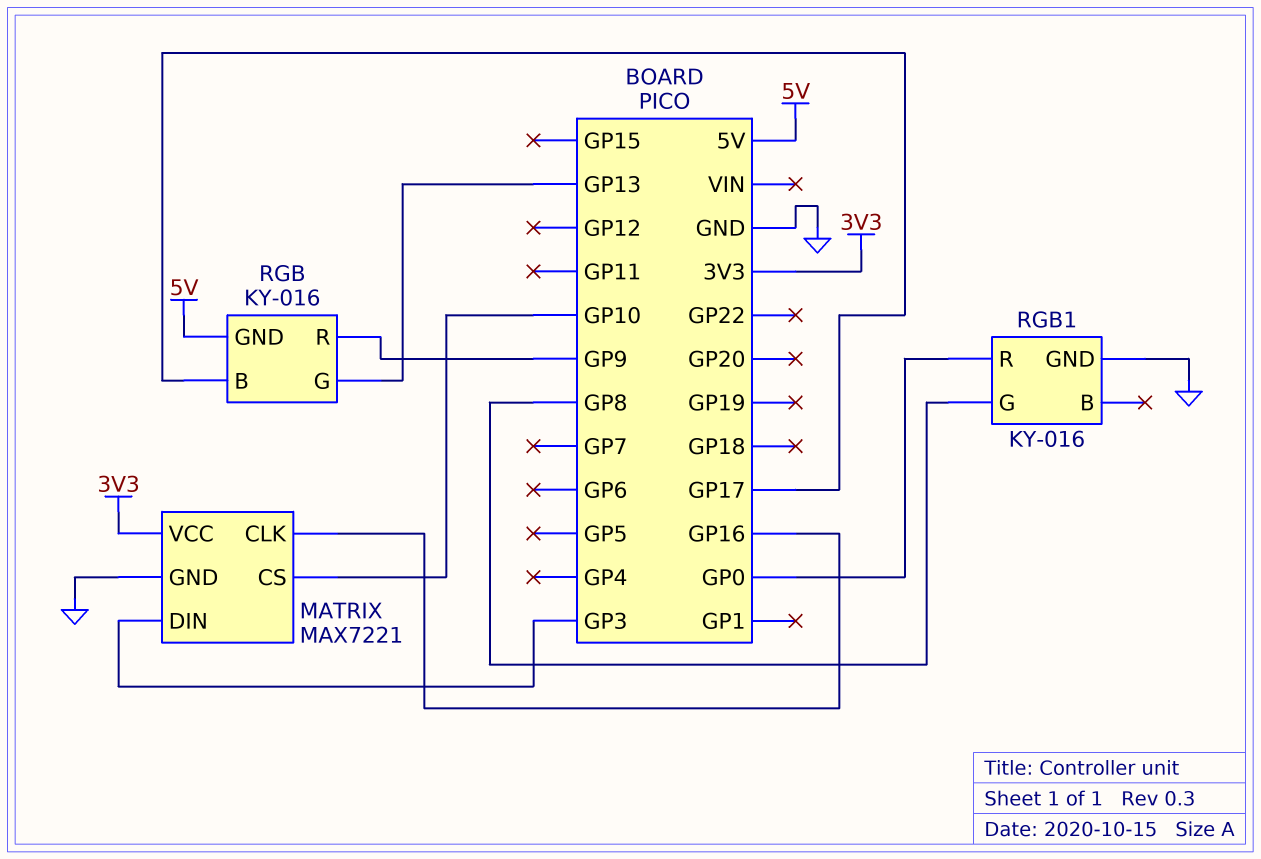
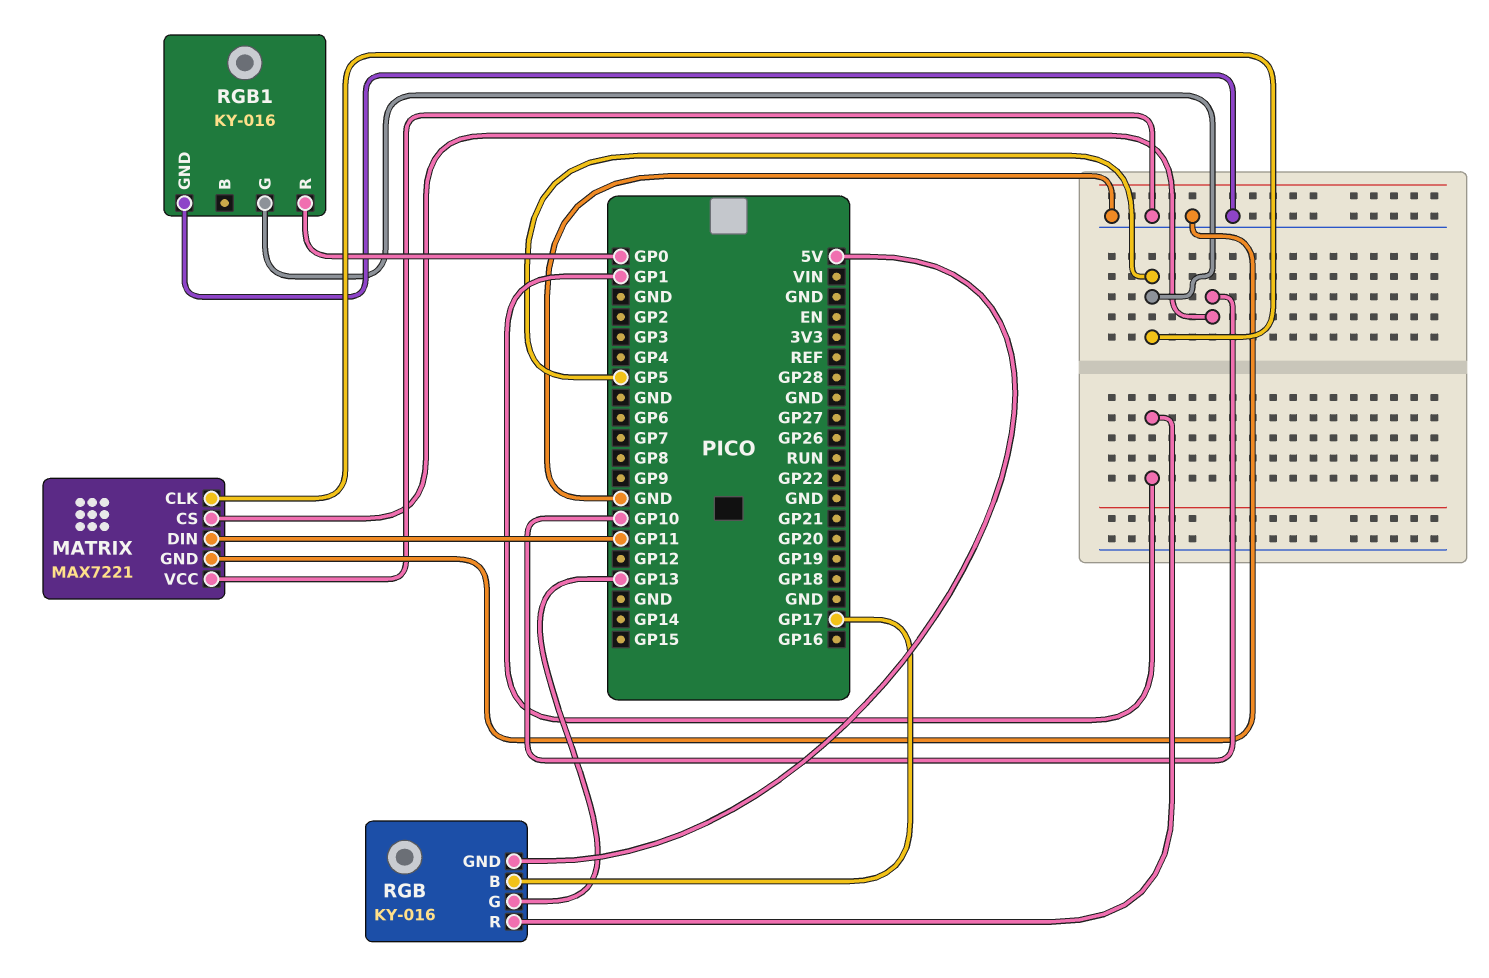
MATRIX pin CLK: GP16 -> GP5
MATRIX pin DIN: GP3 -> GP11
MATRIX pin VCC: 3V3 -> GND
RGB pin R: GP9 -> GP1
RGB1 pin G: GP8 -> GP5

